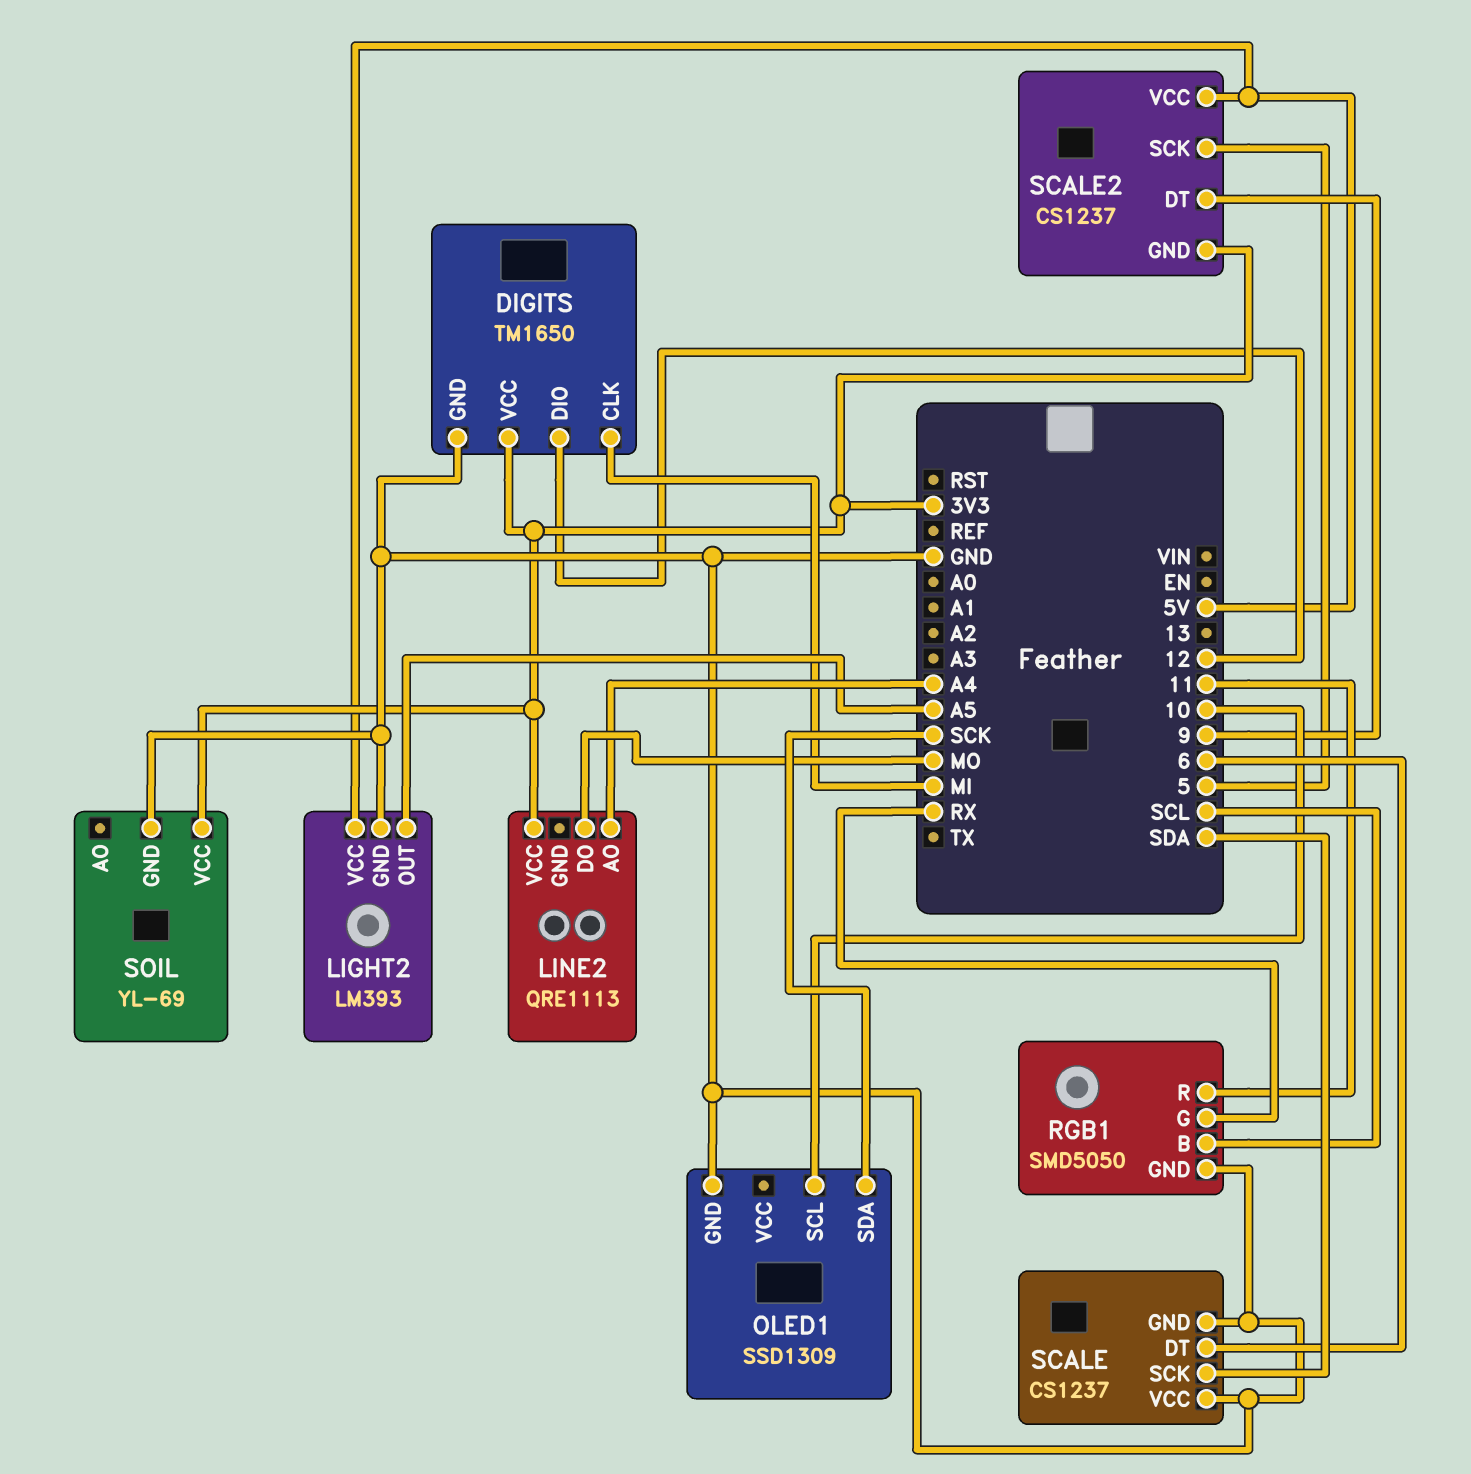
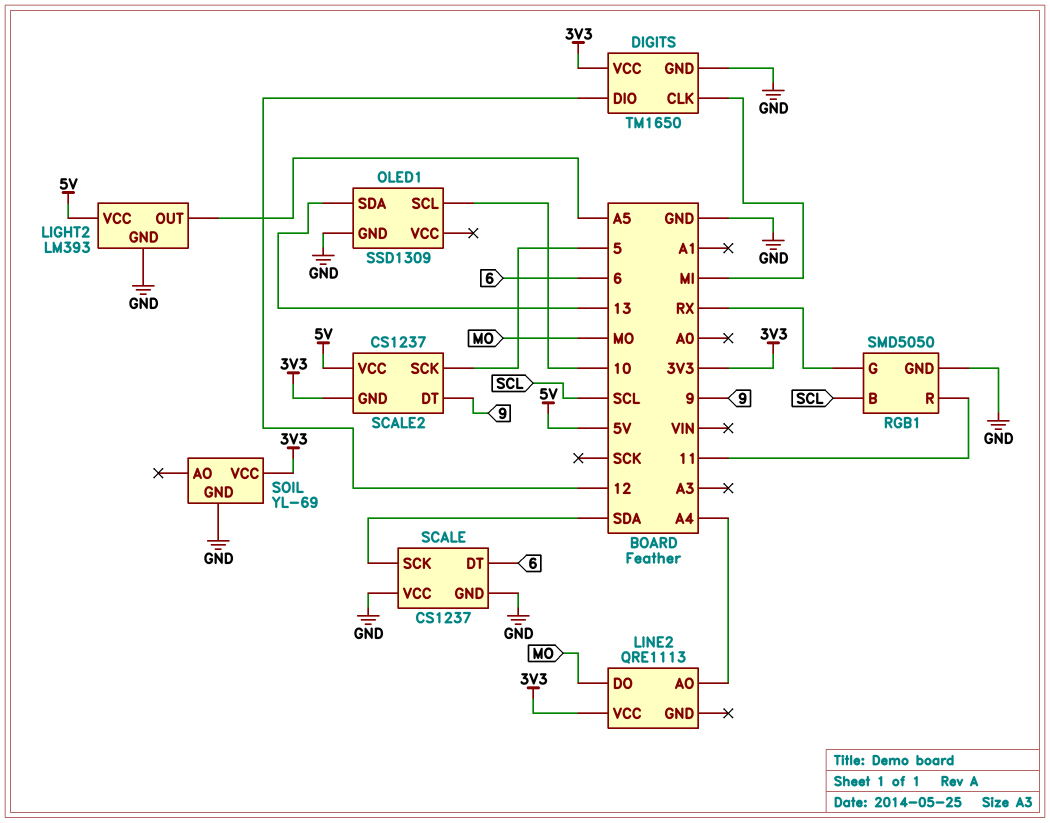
OLED1 pin SDA: SCK -> 13

